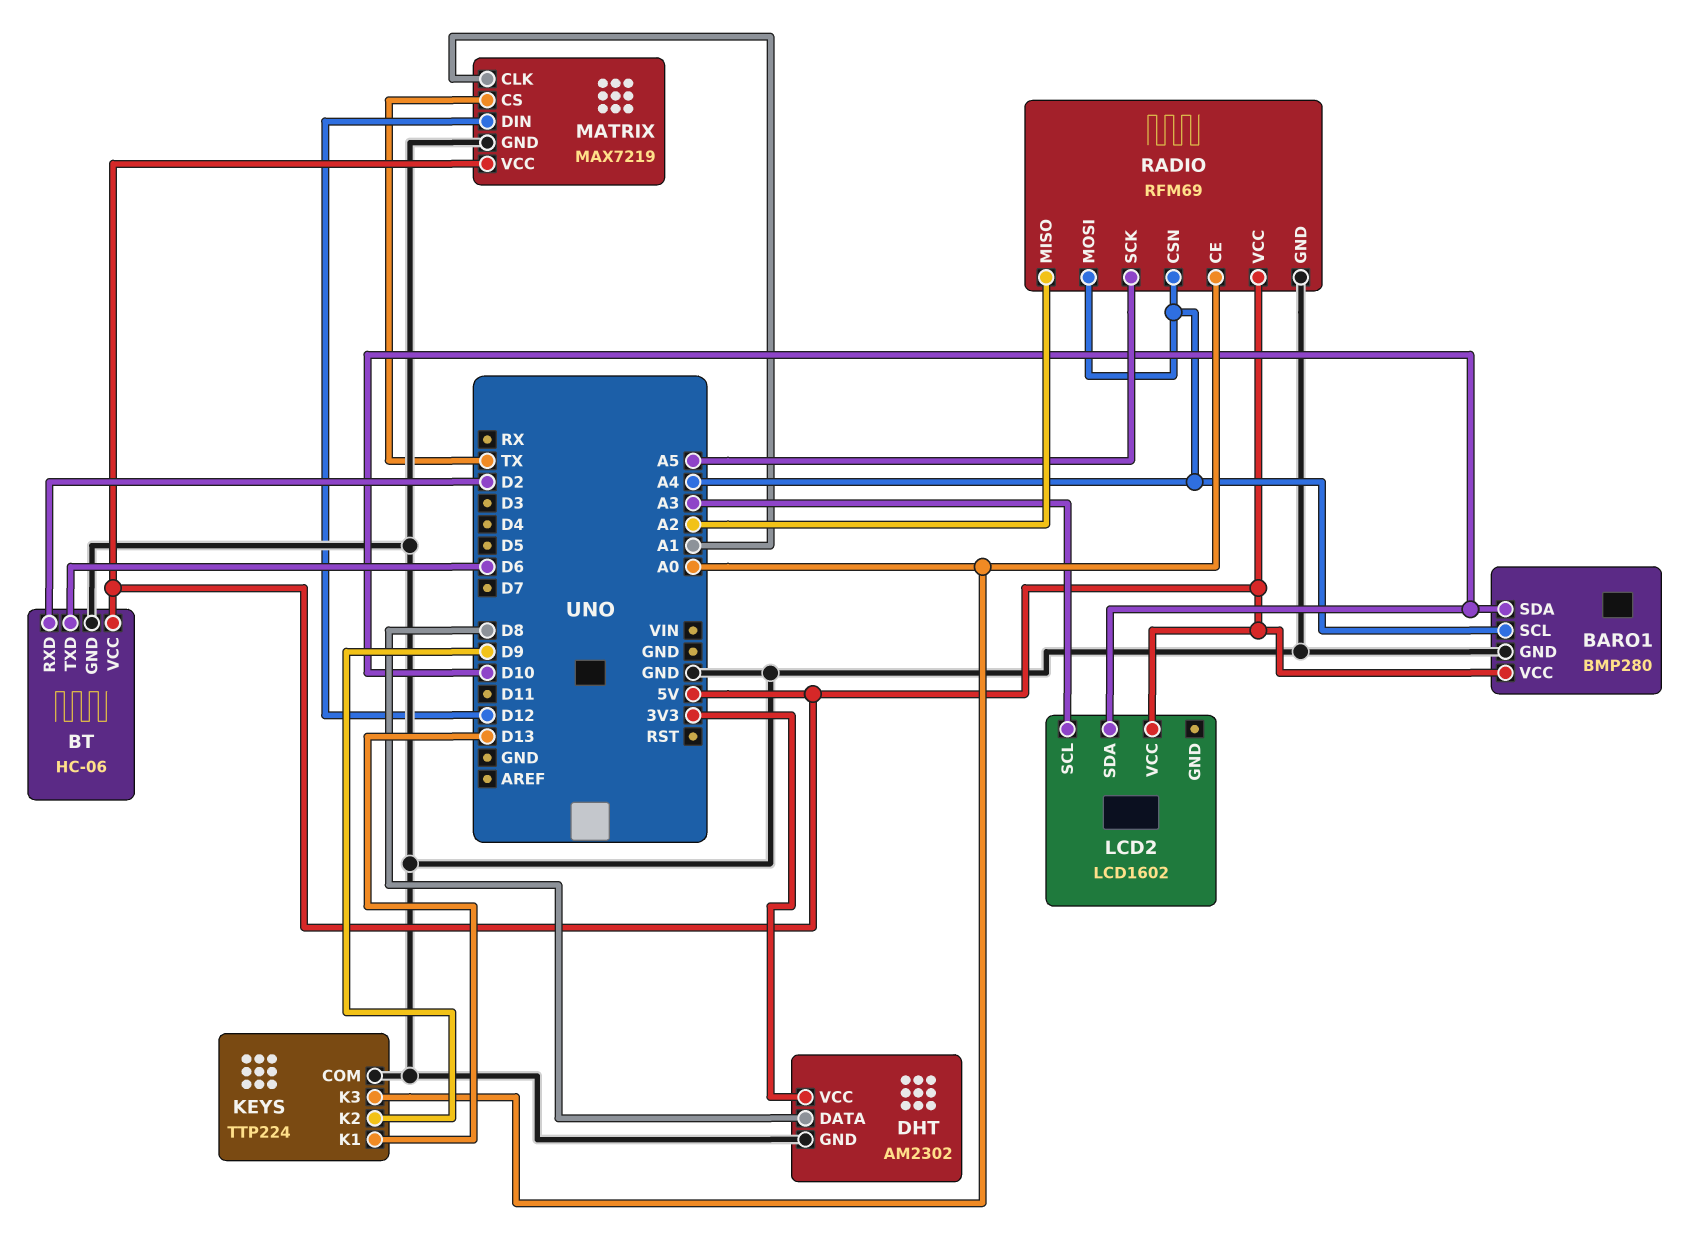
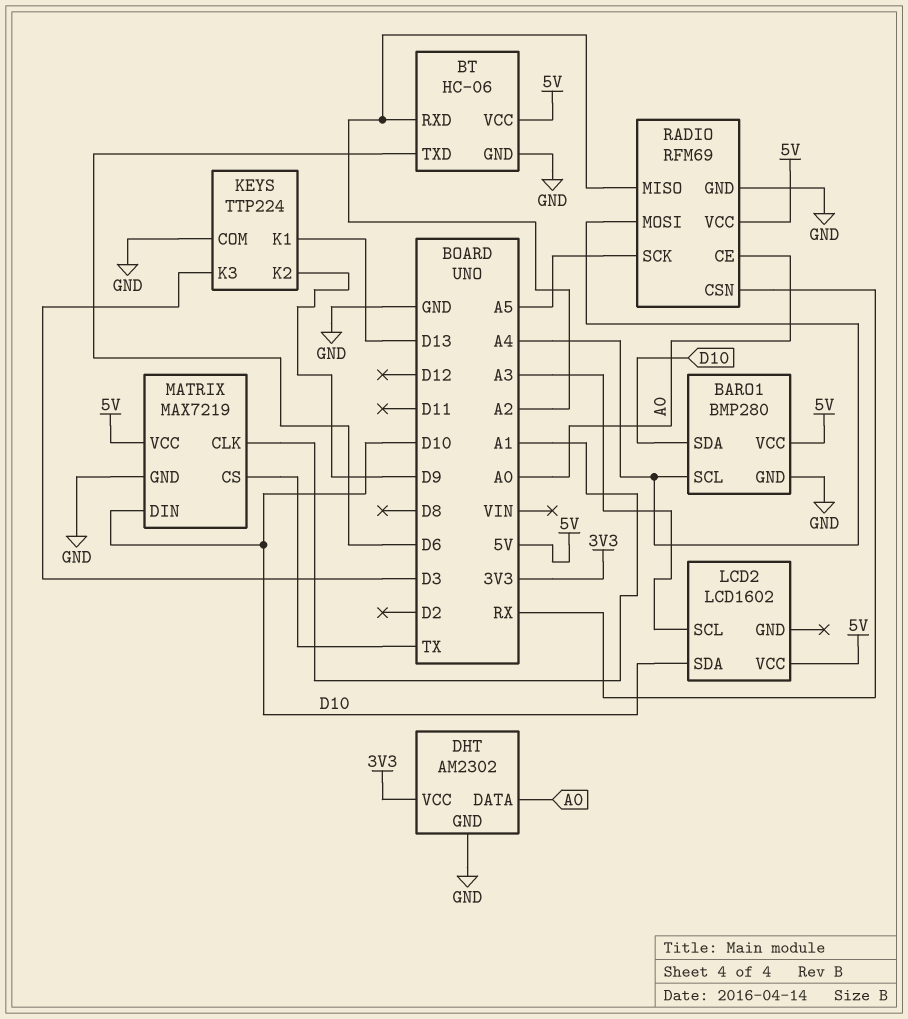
BT pin RXD: D2 -> A2
DHT pin DATA: D8 -> A0
KEYS pin K3: A0 -> D3
MATRIX pin DIN: D12 -> D10
RADIO pin CSN: A4 -> RX

